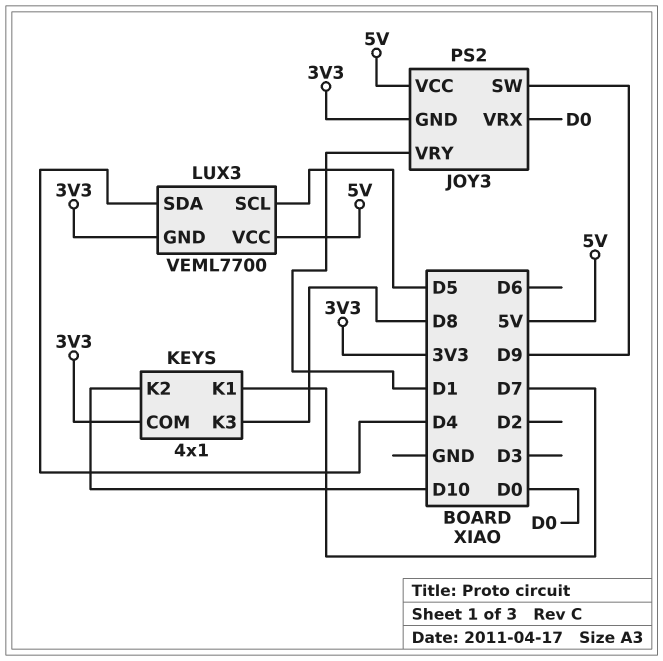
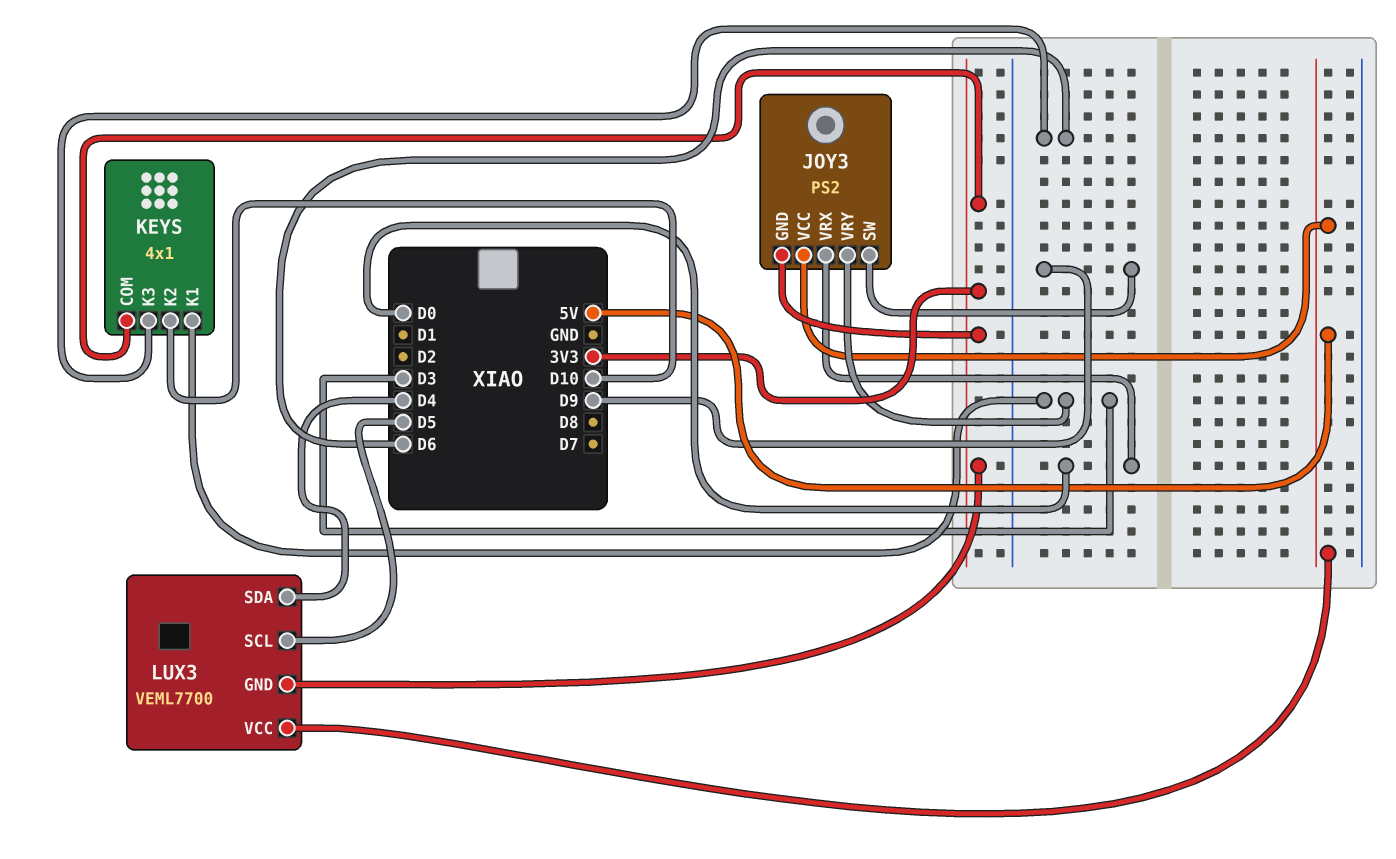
JOY3 pin VRY: D1 -> D3
KEYS pin K1: D7 -> D3
KEYS pin K3: D8 -> D6

